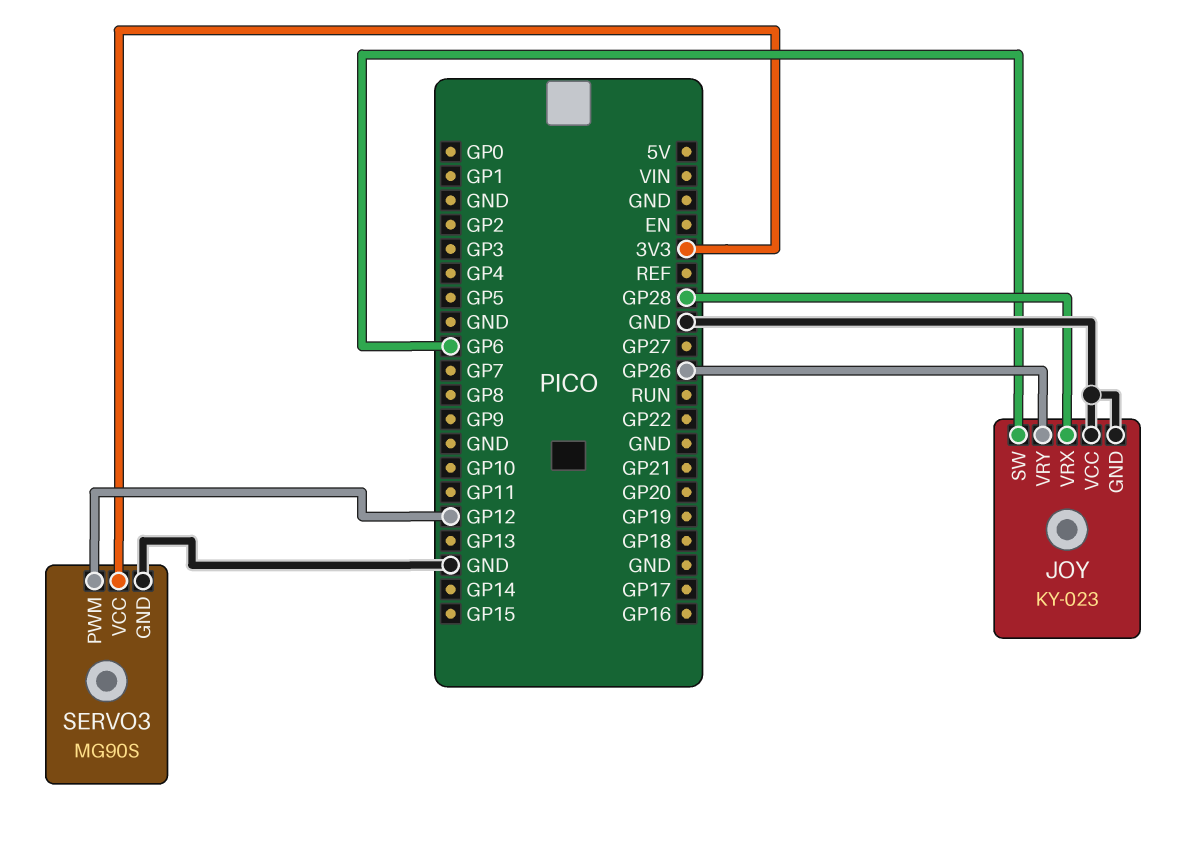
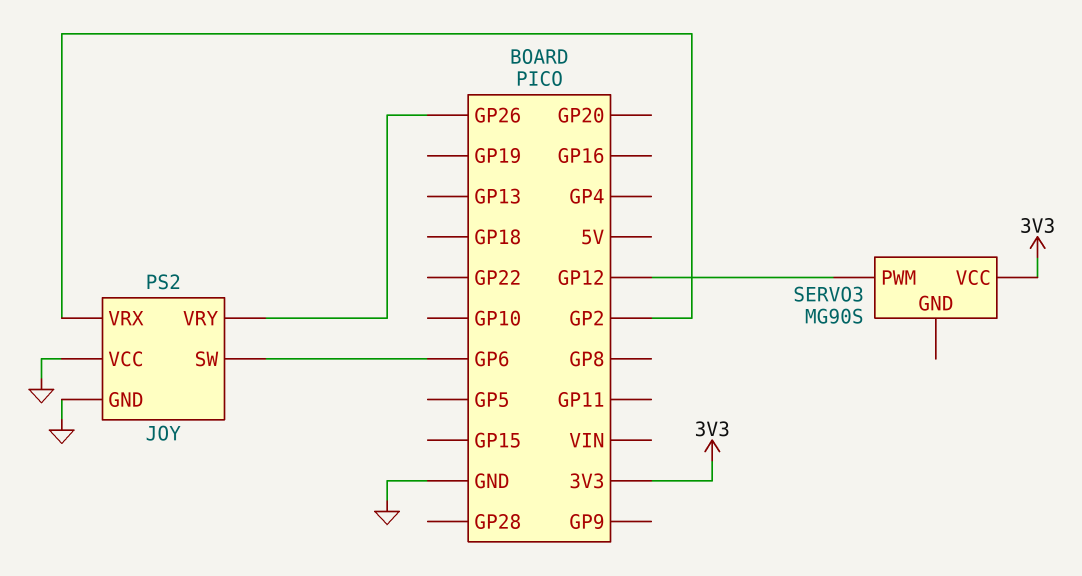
JOY: KY-023 -> PS2
JOY pin VRX: GP28 -> GP2
SERVO3 pin GND: GND -> none

